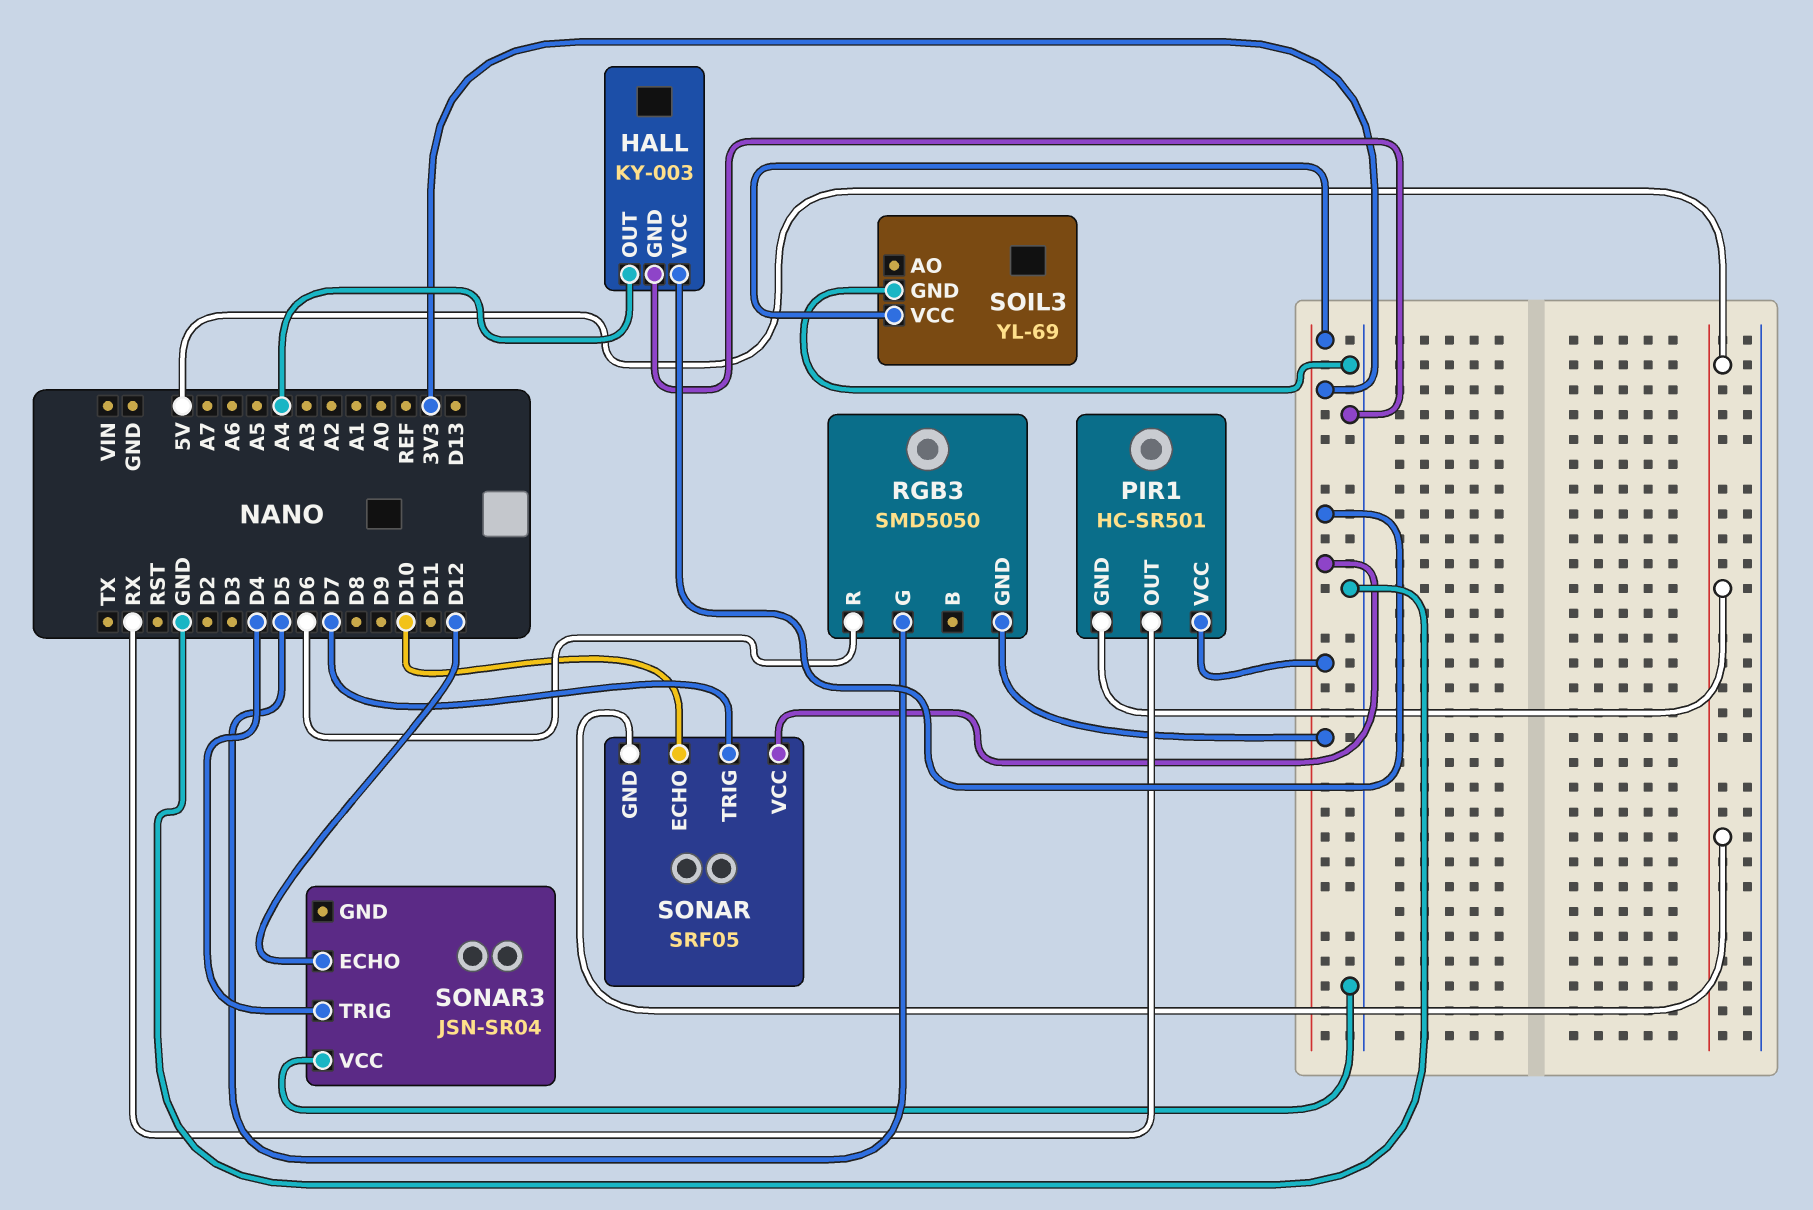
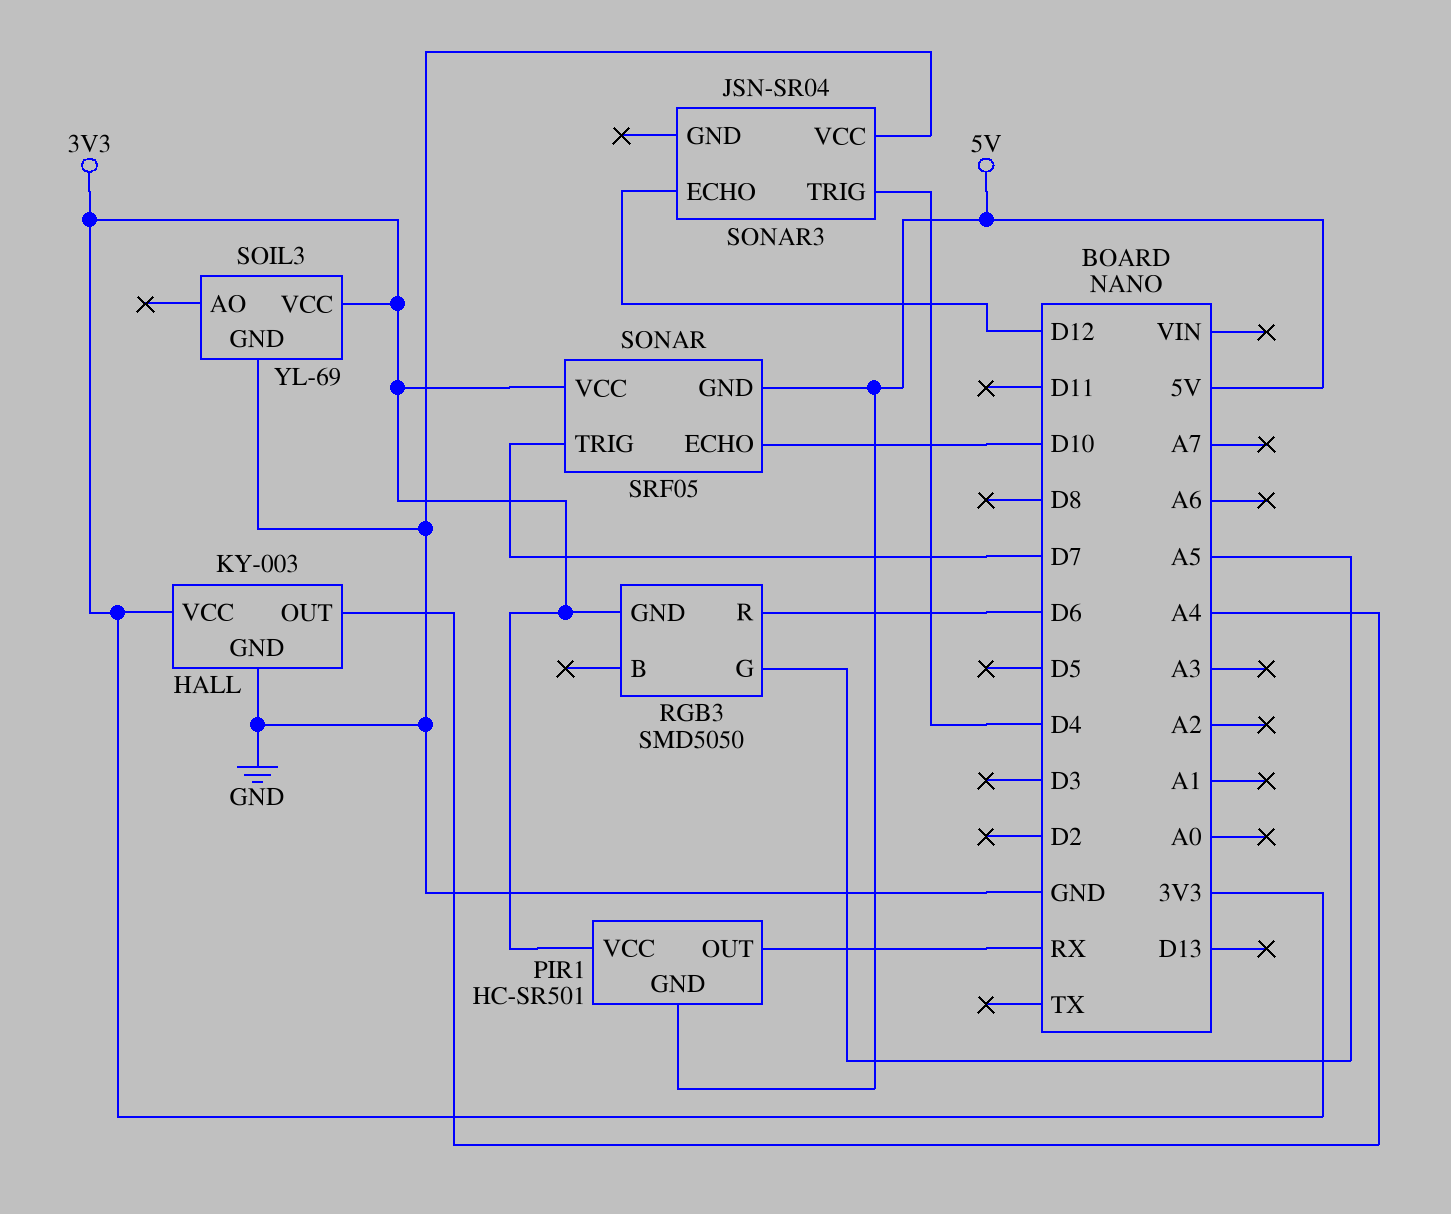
RGB3 pin G: D5 -> A5

